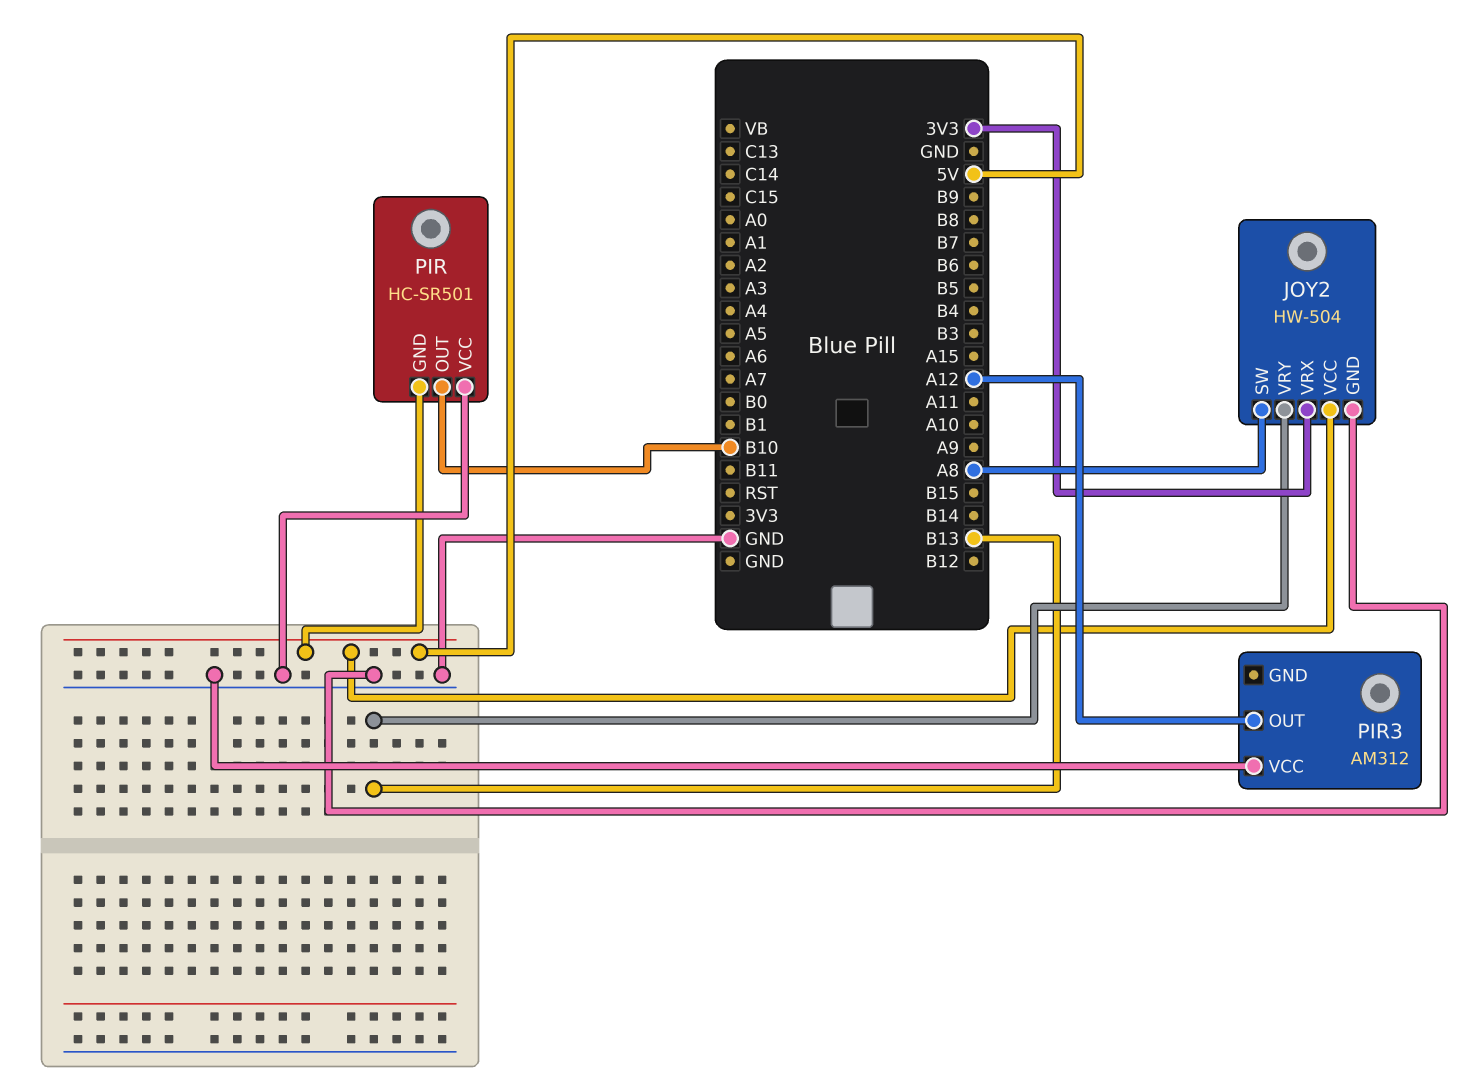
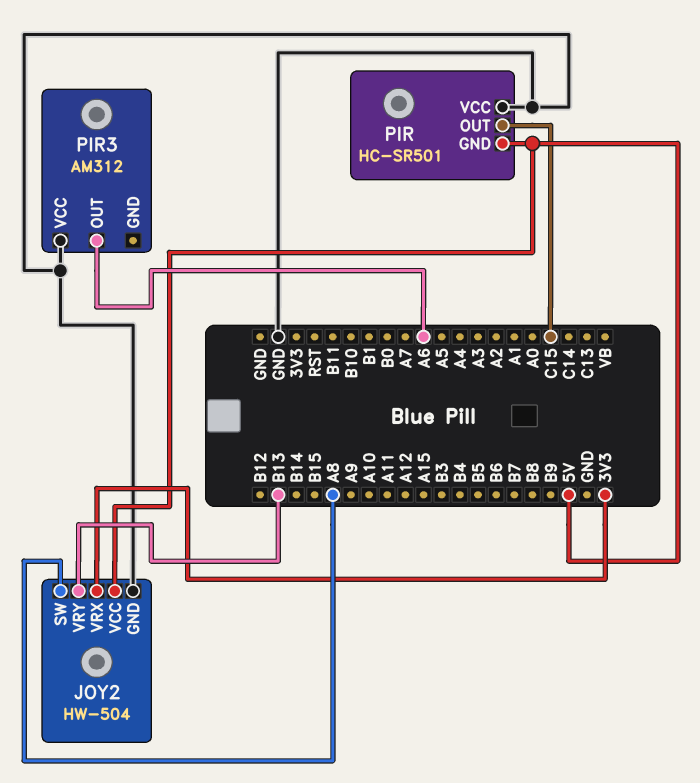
PIR pin OUT: B10 -> C15
PIR3 pin OUT: A12 -> A6

